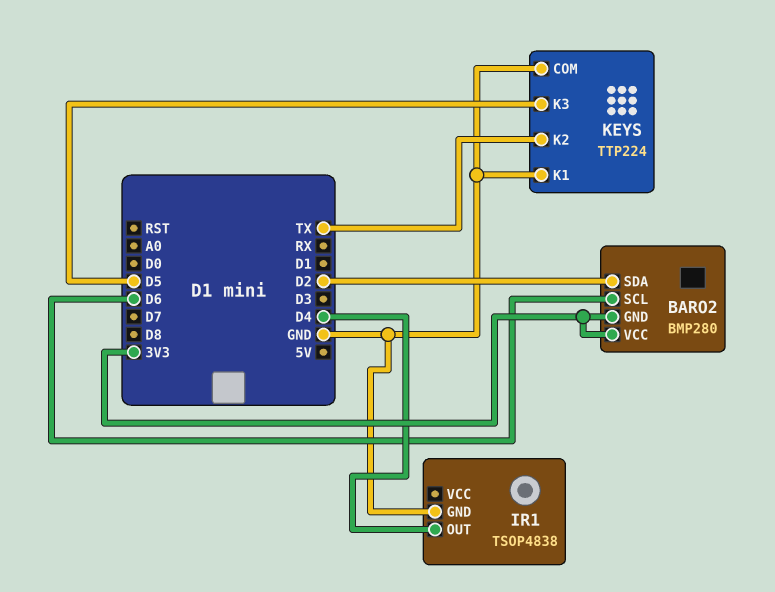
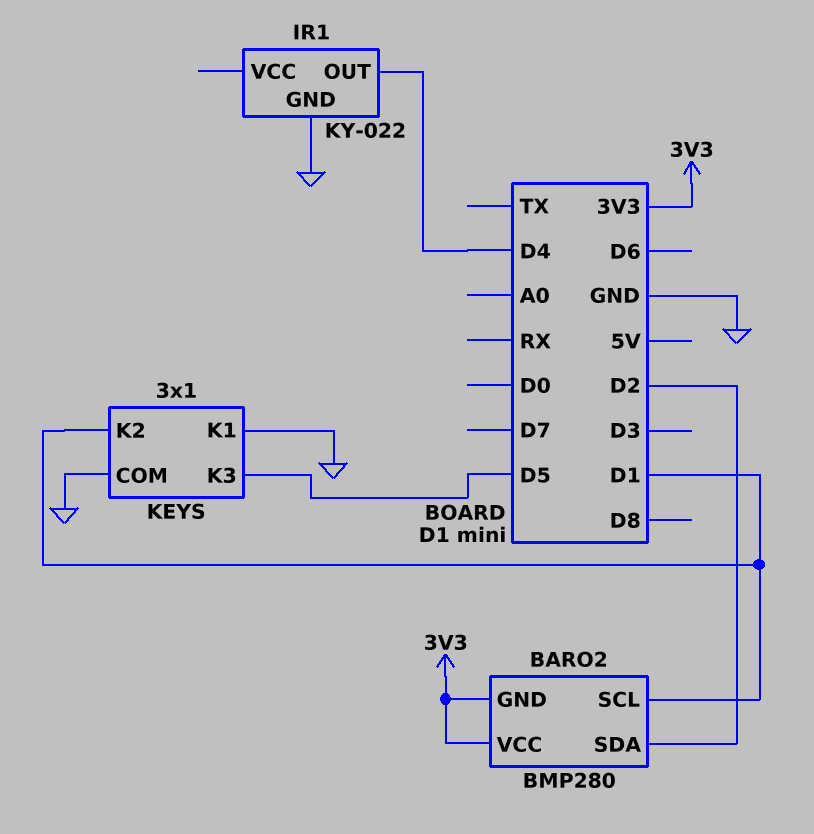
BARO2 pin SCL: D6 -> D1
IR1: TSOP4838 -> KY-022
KEYS: TTP224 -> 3x1
KEYS pin K2: TX -> D1

